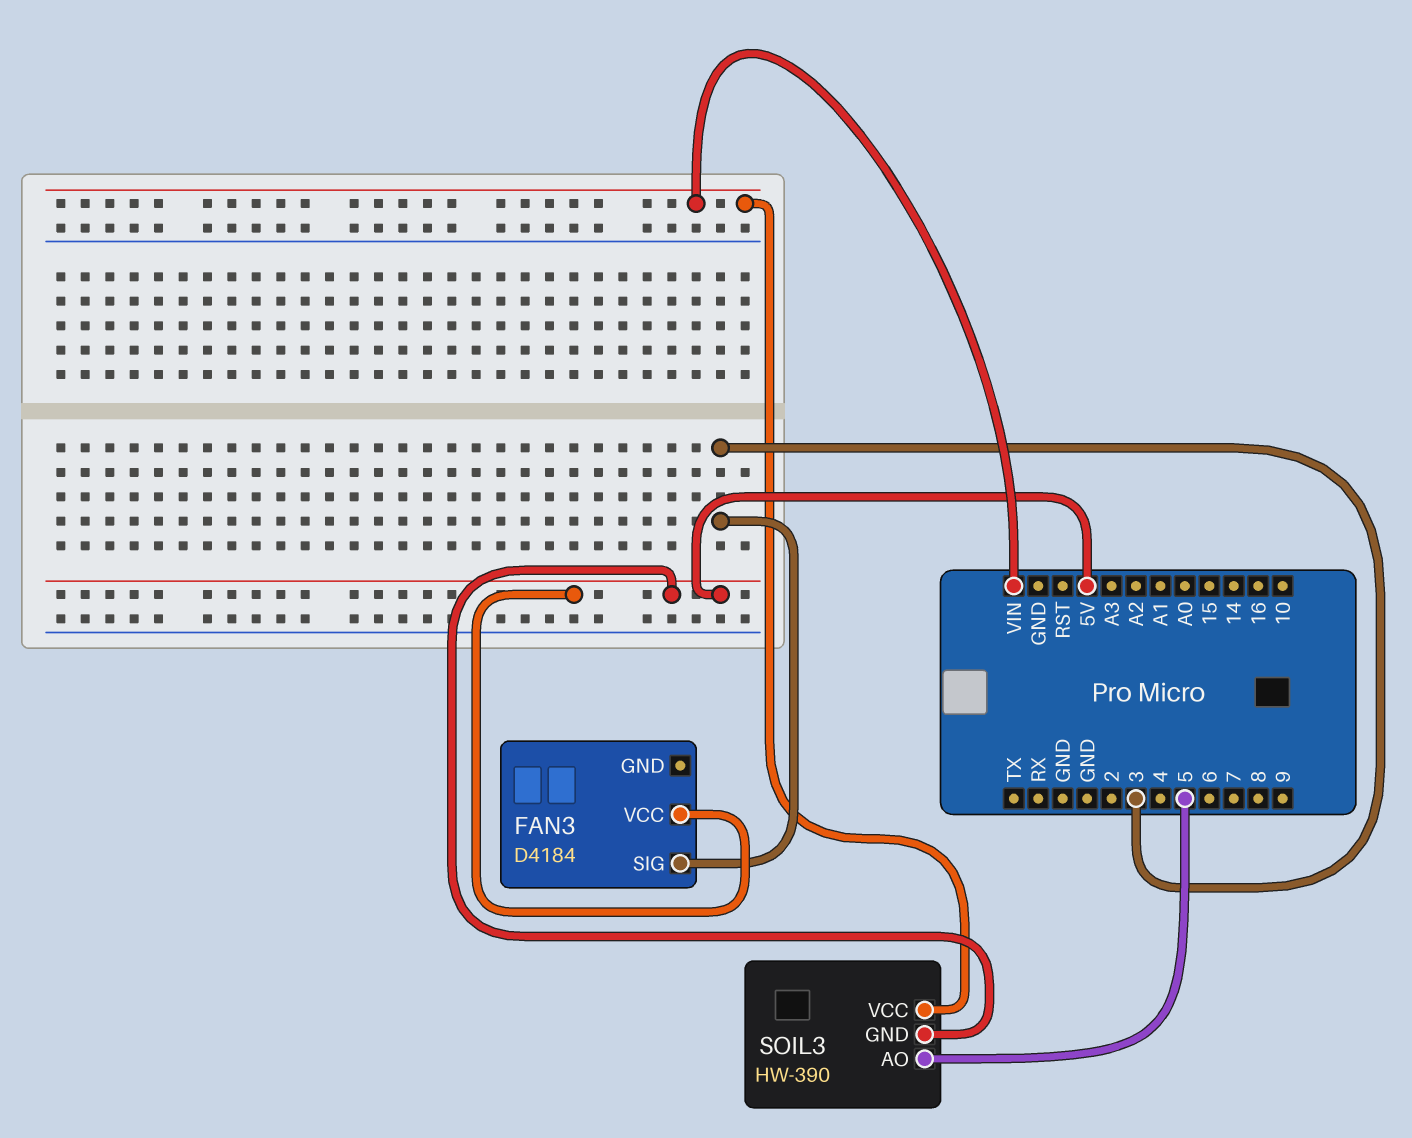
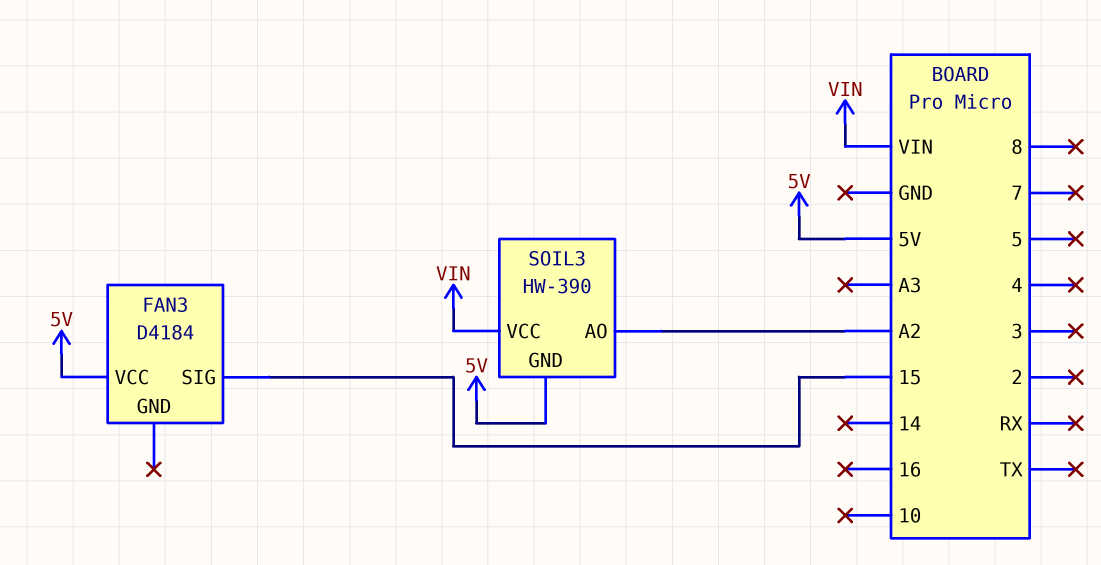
FAN3 pin SIG: 3 -> 15
SOIL3 pin AO: 5 -> A2

